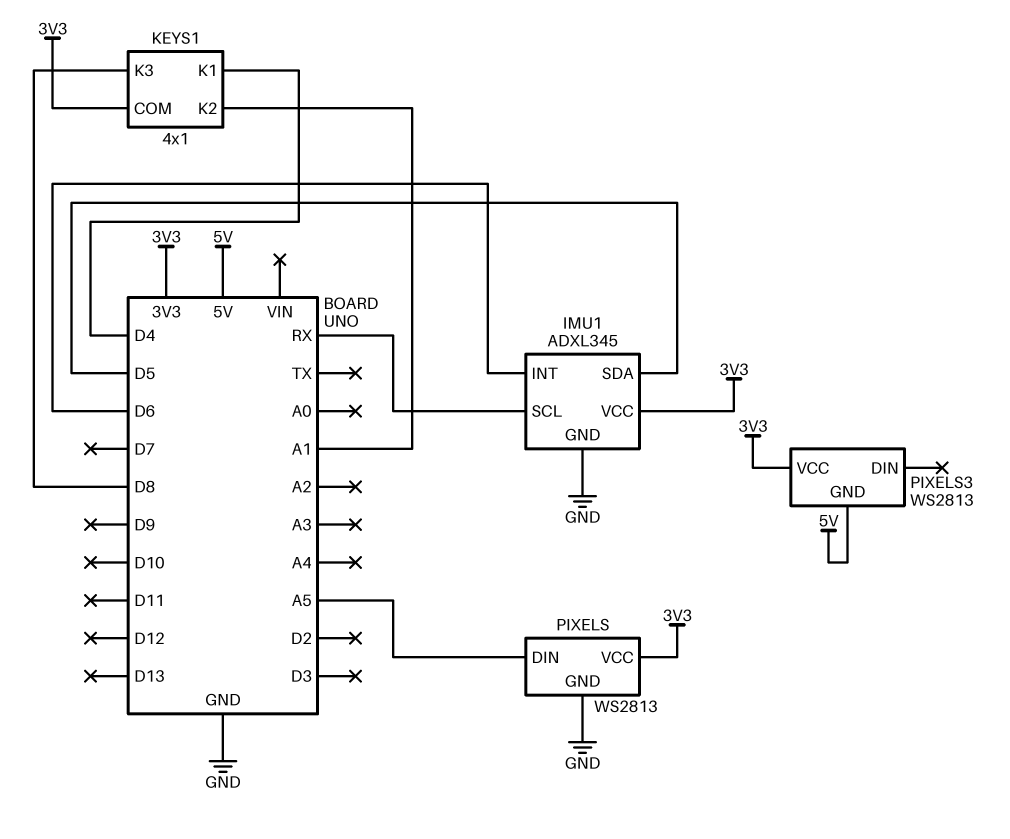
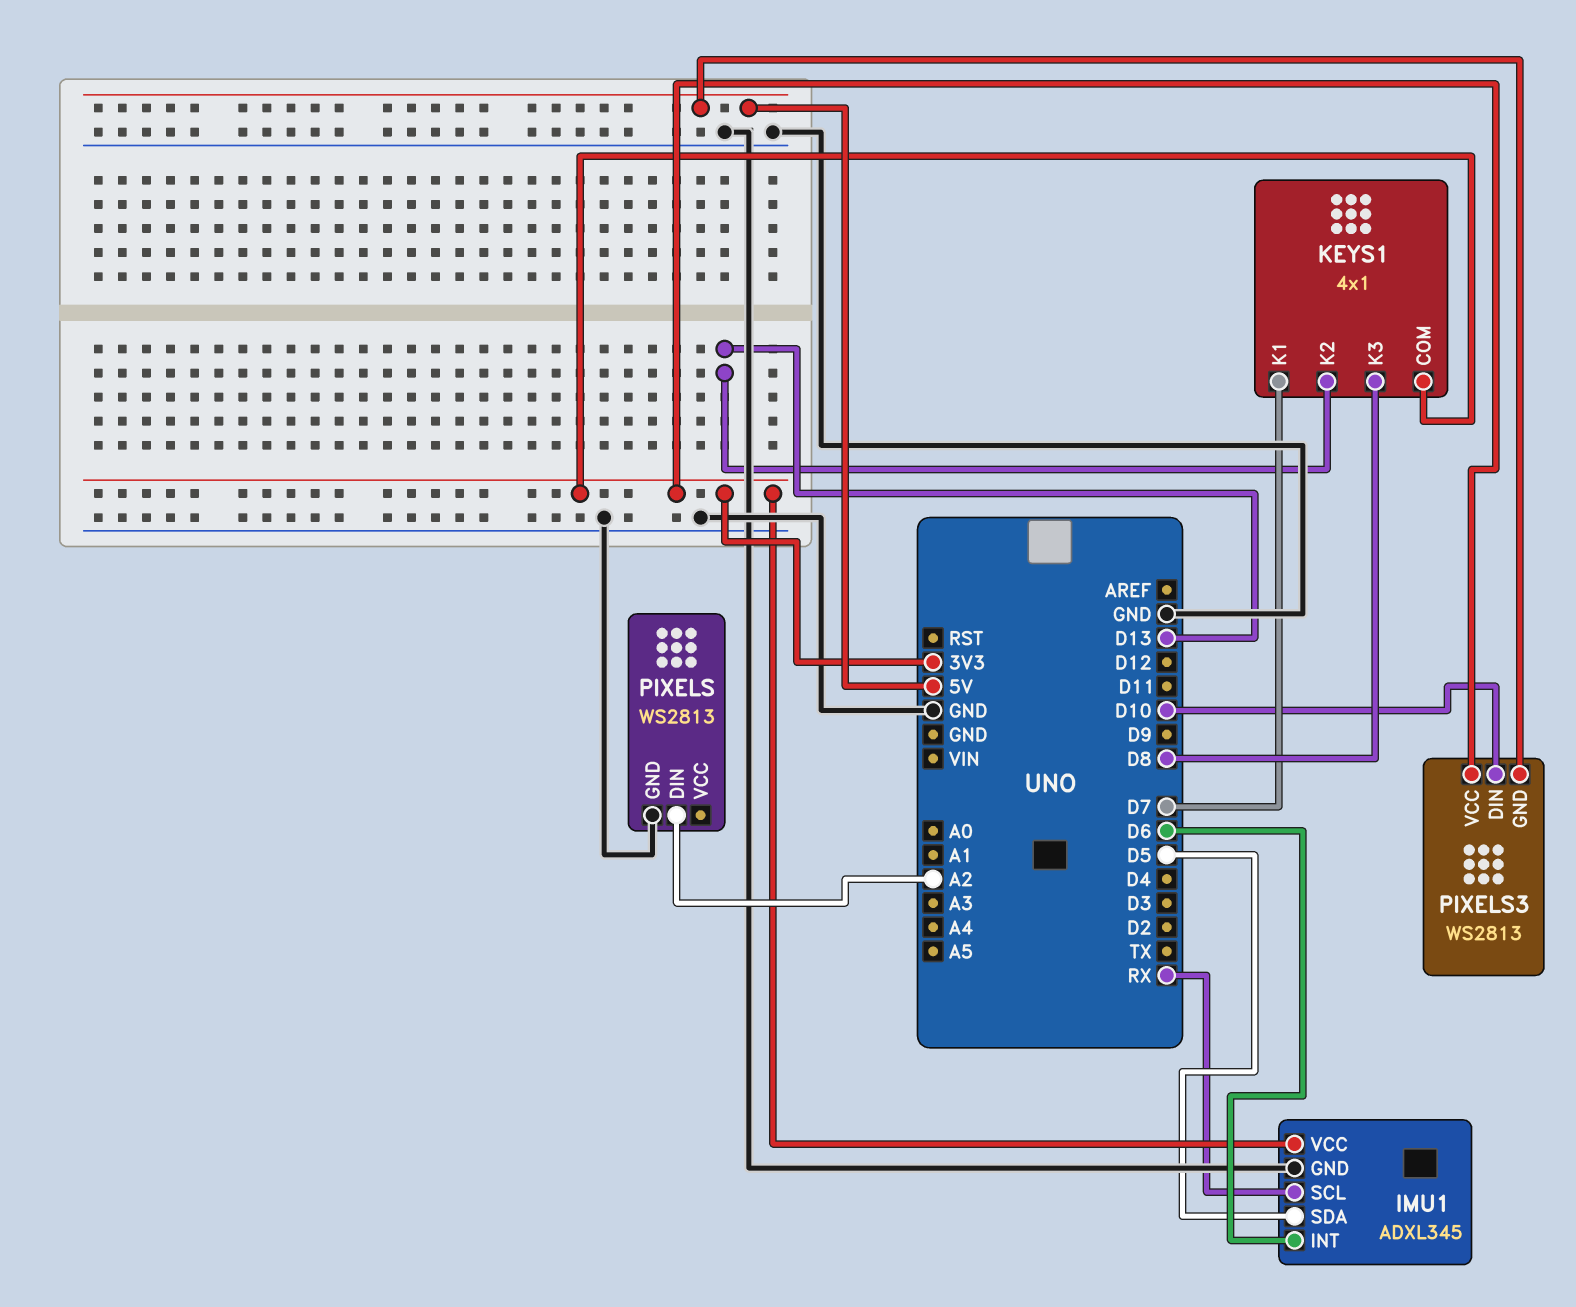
KEYS1 pin K1: D4 -> D7
KEYS1 pin K2: A1 -> D13
PIXELS pin DIN: A5 -> A2
PIXELS pin VCC: 3V3 -> none
PIXELS3 pin DIN: none -> D10

